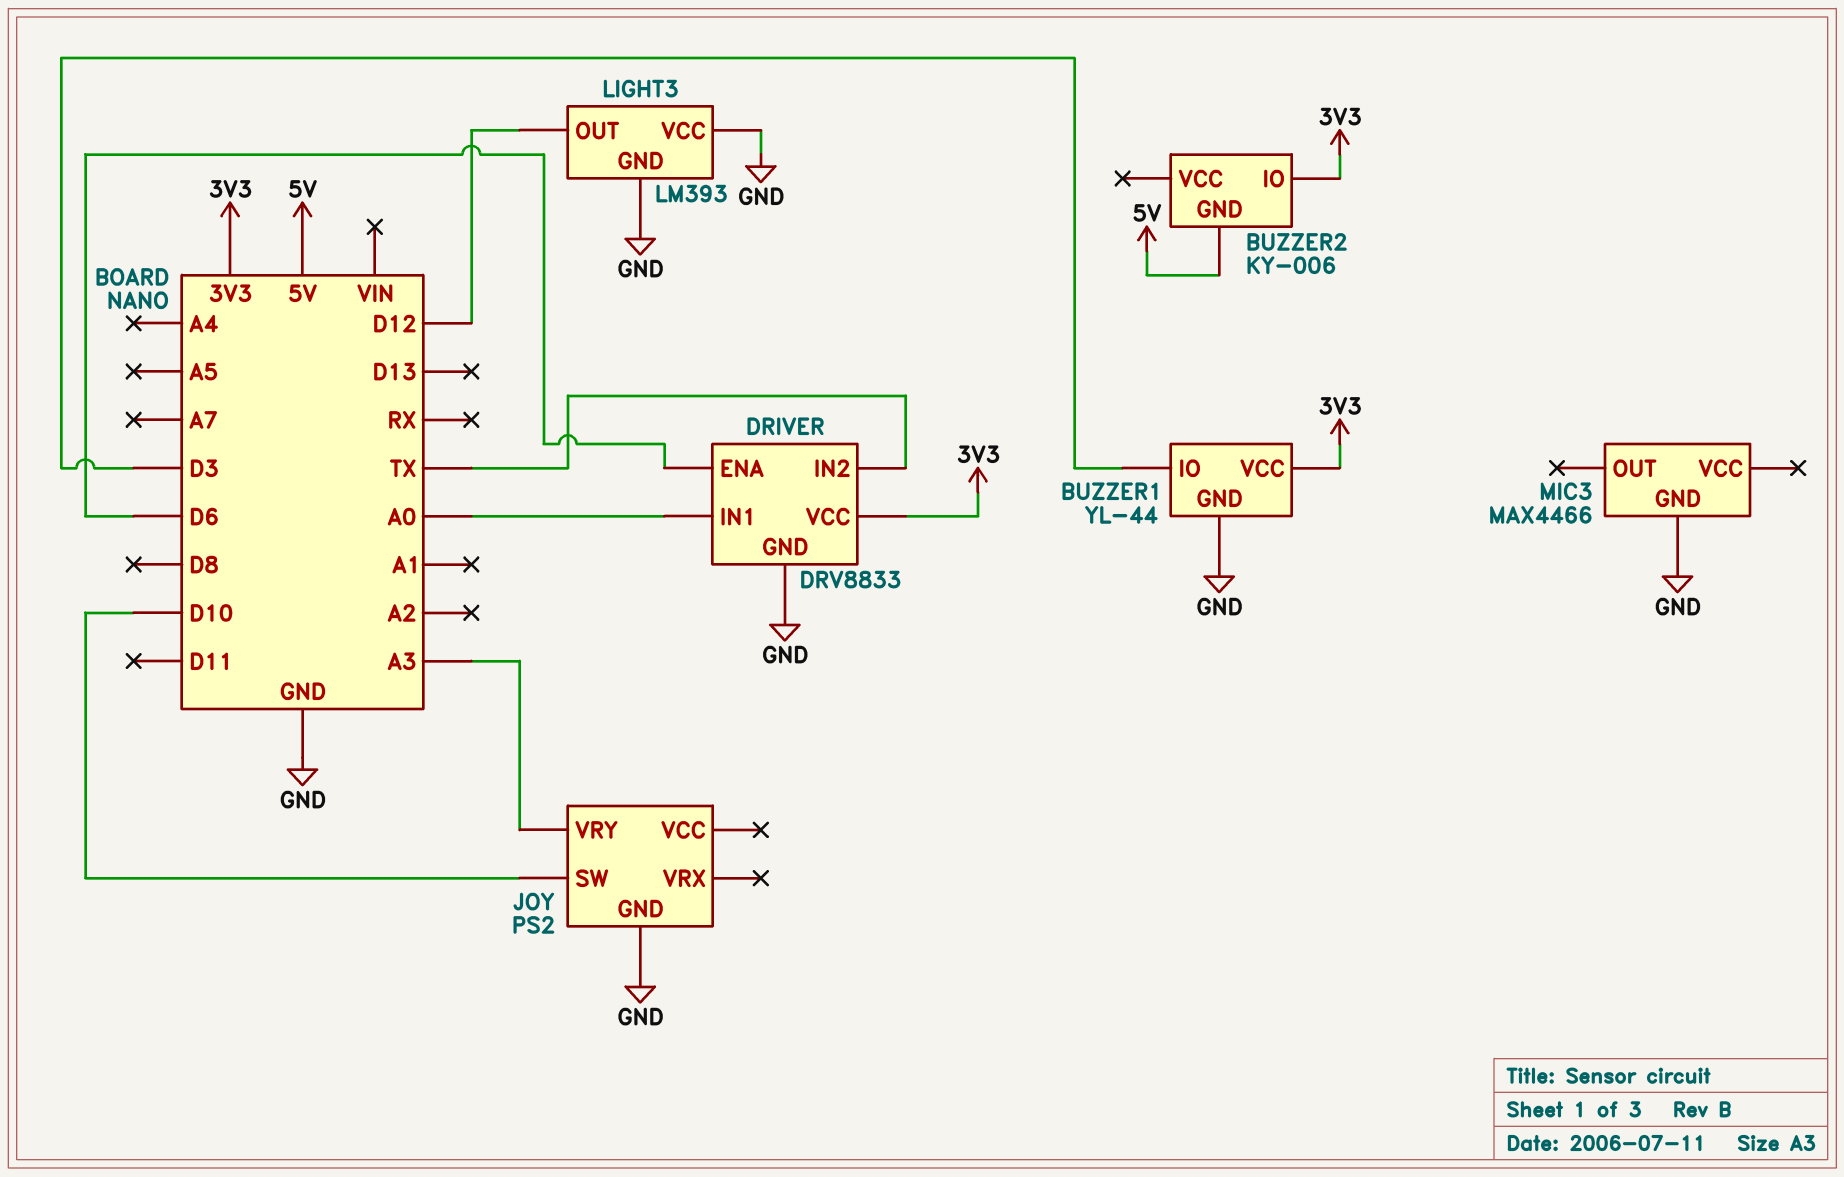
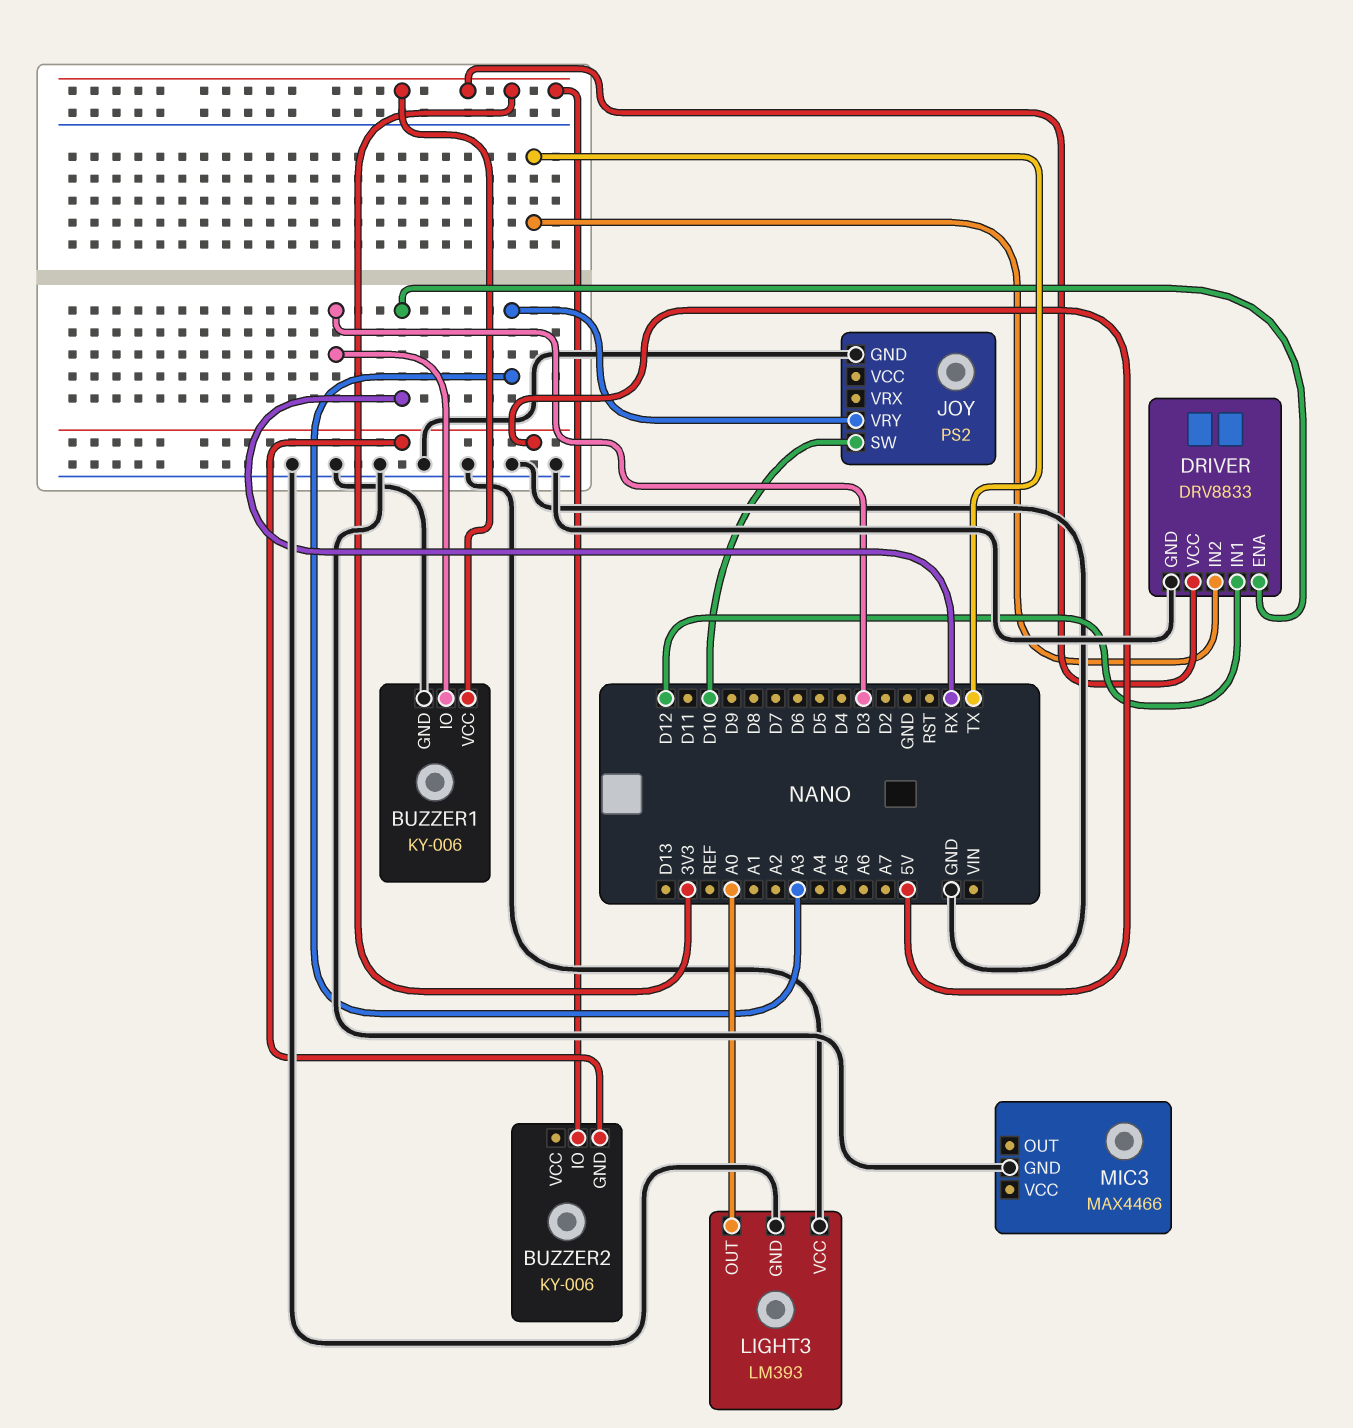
BUZZER1: YL-44 -> KY-006
DRIVER pin ENA: D6 -> RX
DRIVER pin IN1: A0 -> D12
LIGHT3 pin OUT: D12 -> A0

